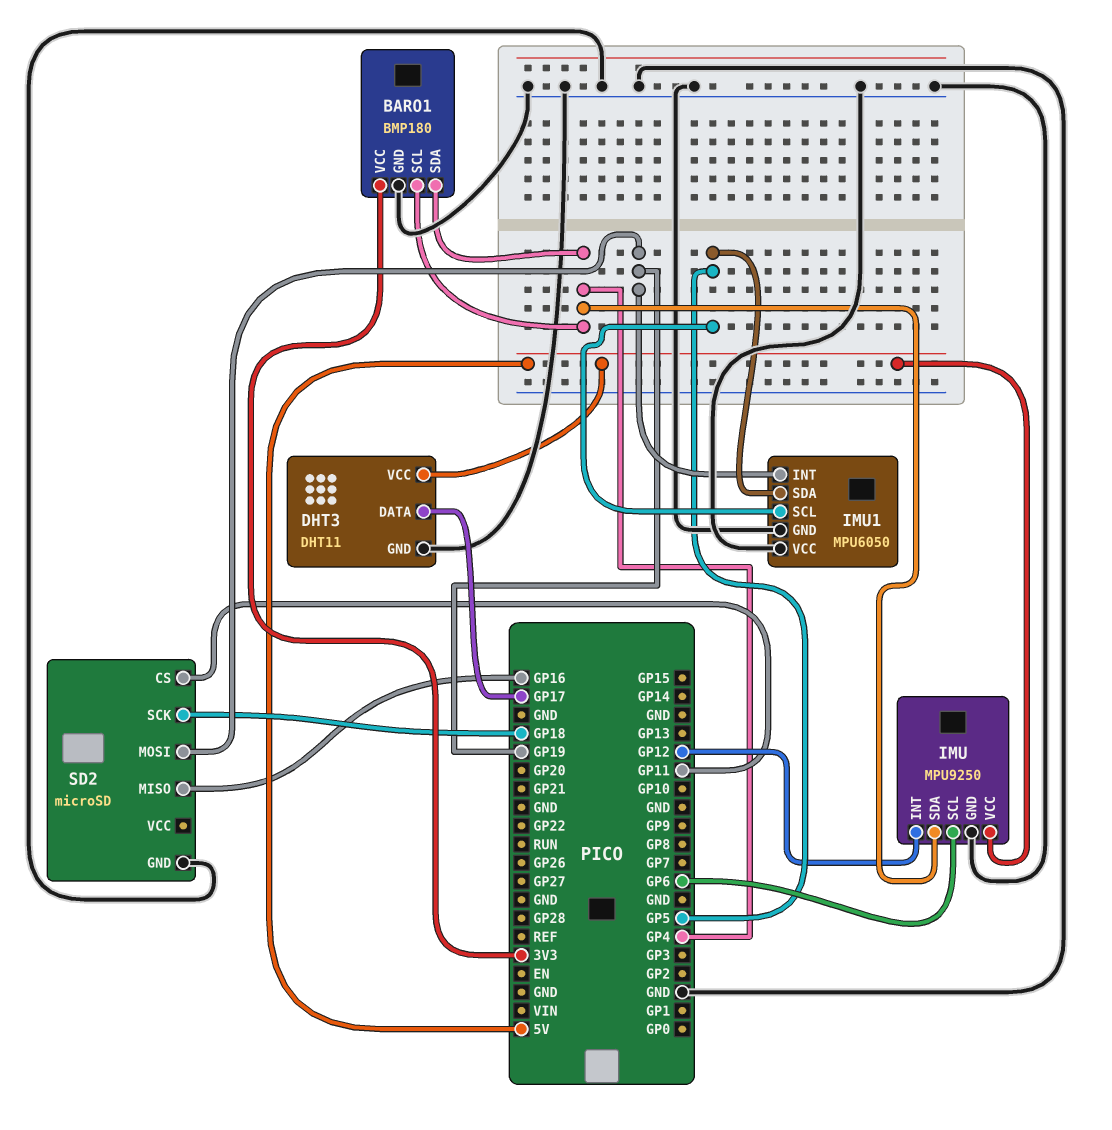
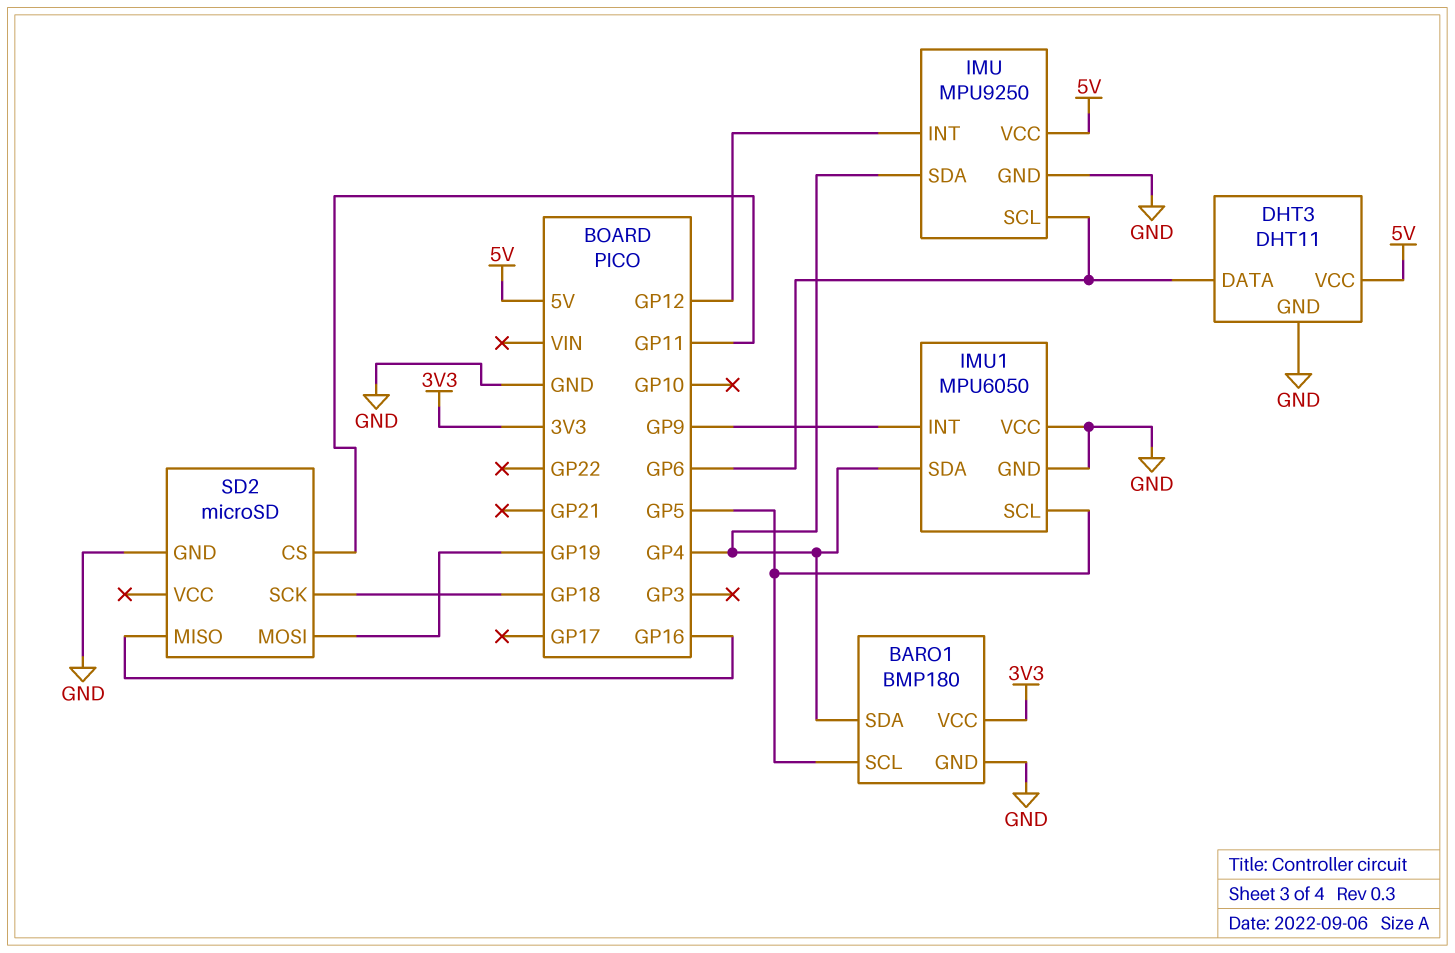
BARO1 pin SCL: GP4 -> GP5
DHT3 pin DATA: GP17 -> GP6
IMU1 pin INT: GP19 -> GP9
IMU1 pin SDA: GP5 -> GP4

